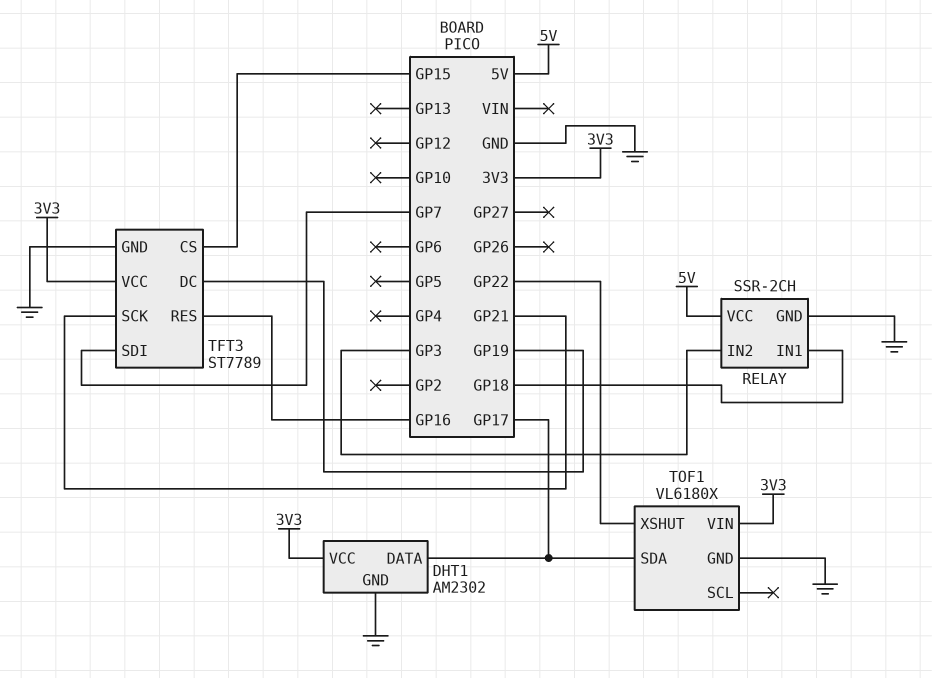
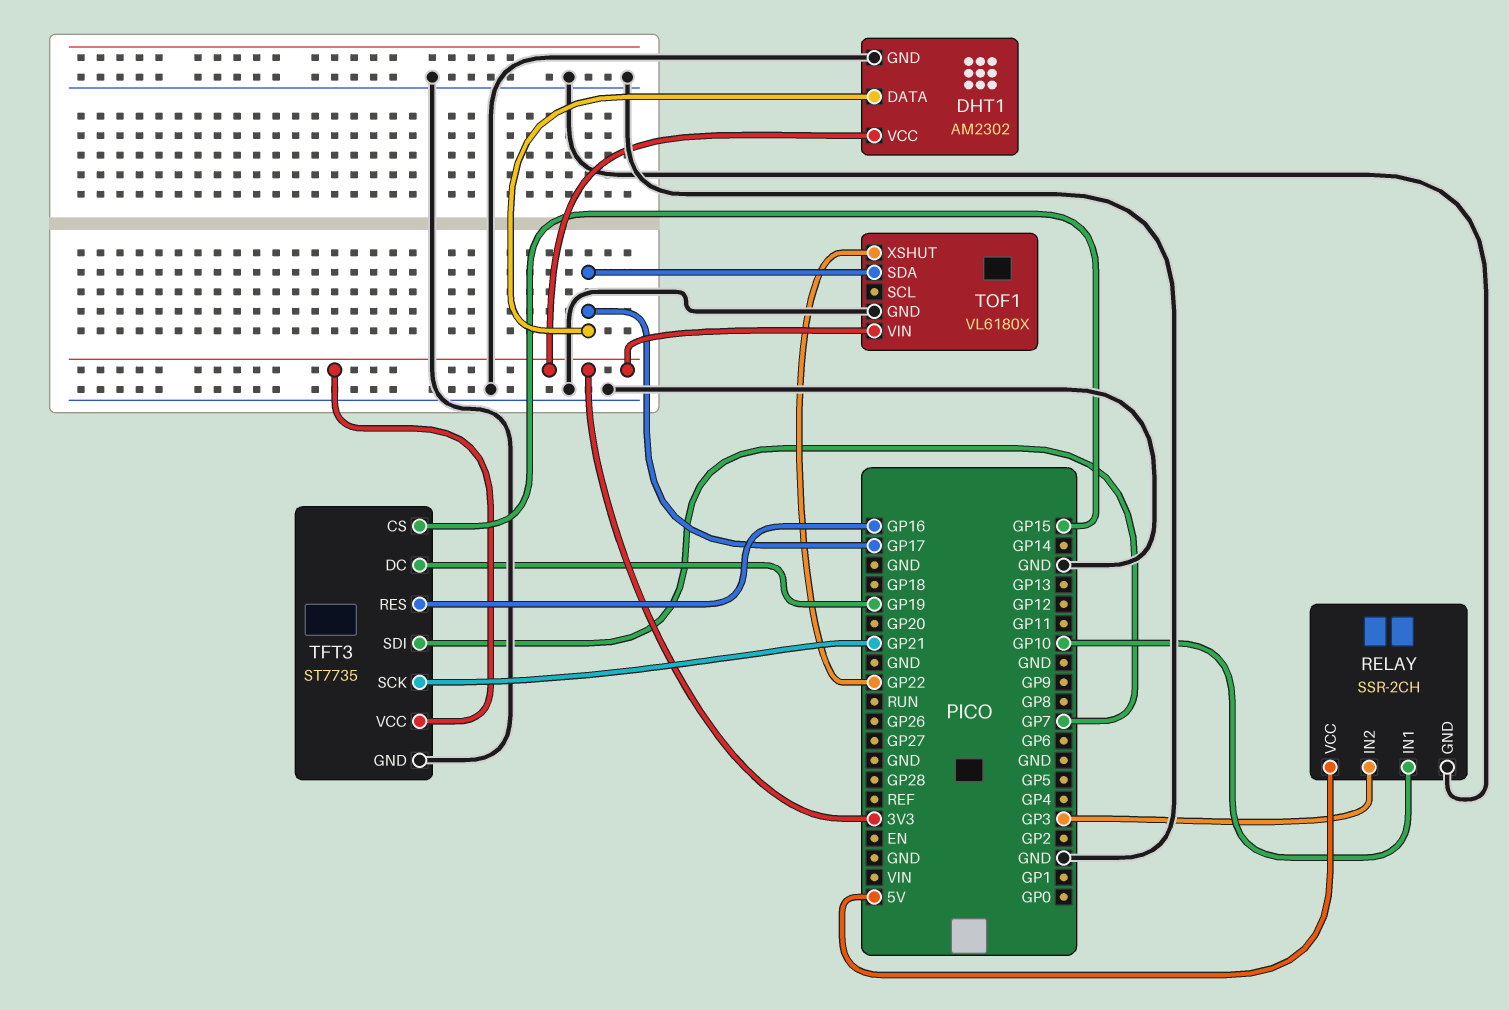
RELAY pin IN1: GP18 -> GP10
TFT3: ST7789 -> ST7735

